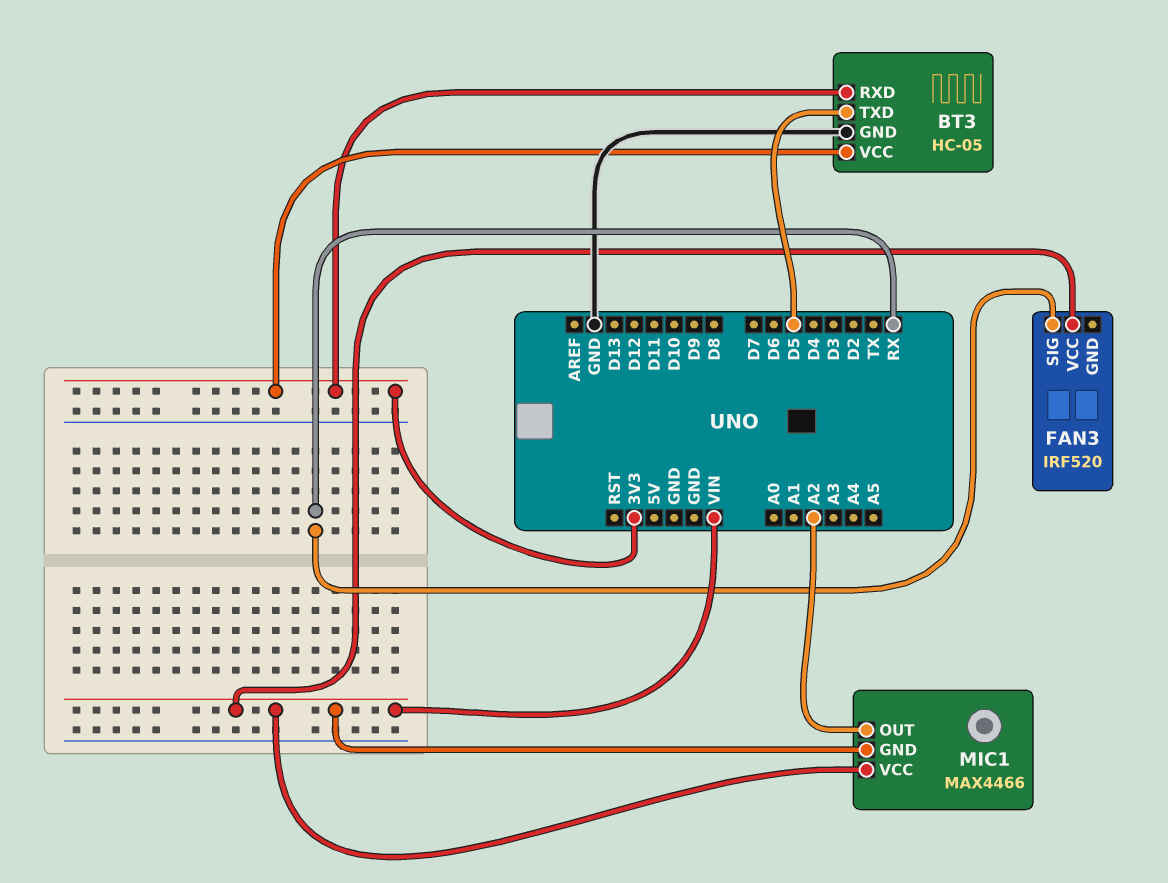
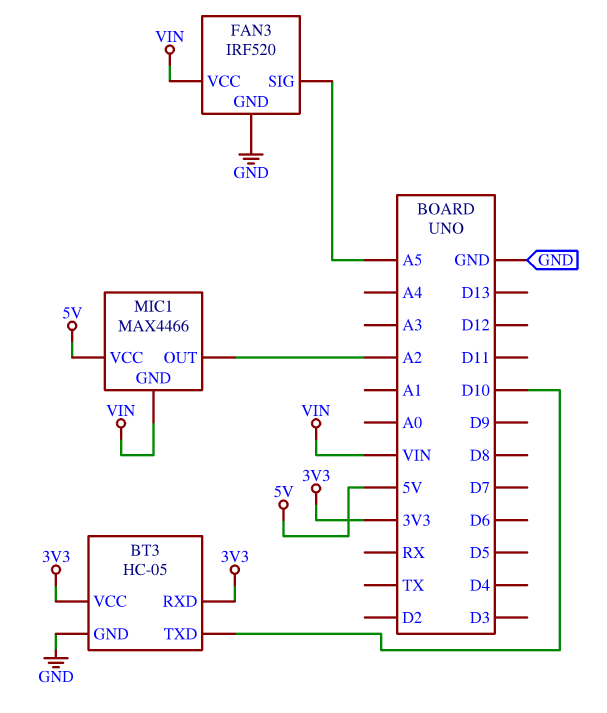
BT3 pin TXD: D5 -> D10
FAN3 pin GND: none -> GND
FAN3 pin SIG: RX -> A5
MIC1 pin VCC: VIN -> 5V

